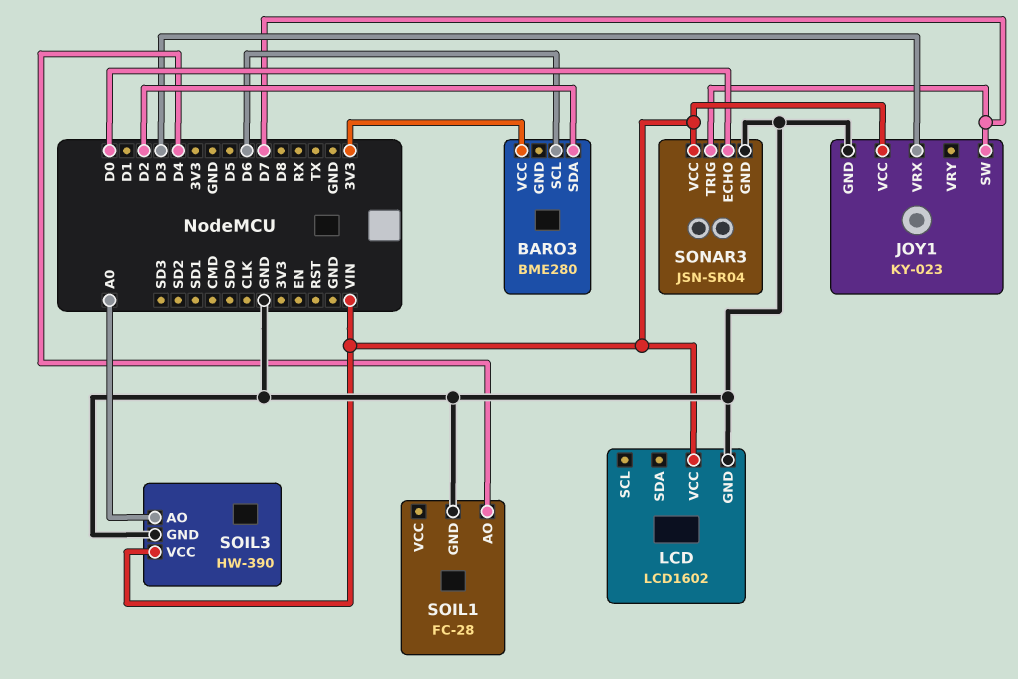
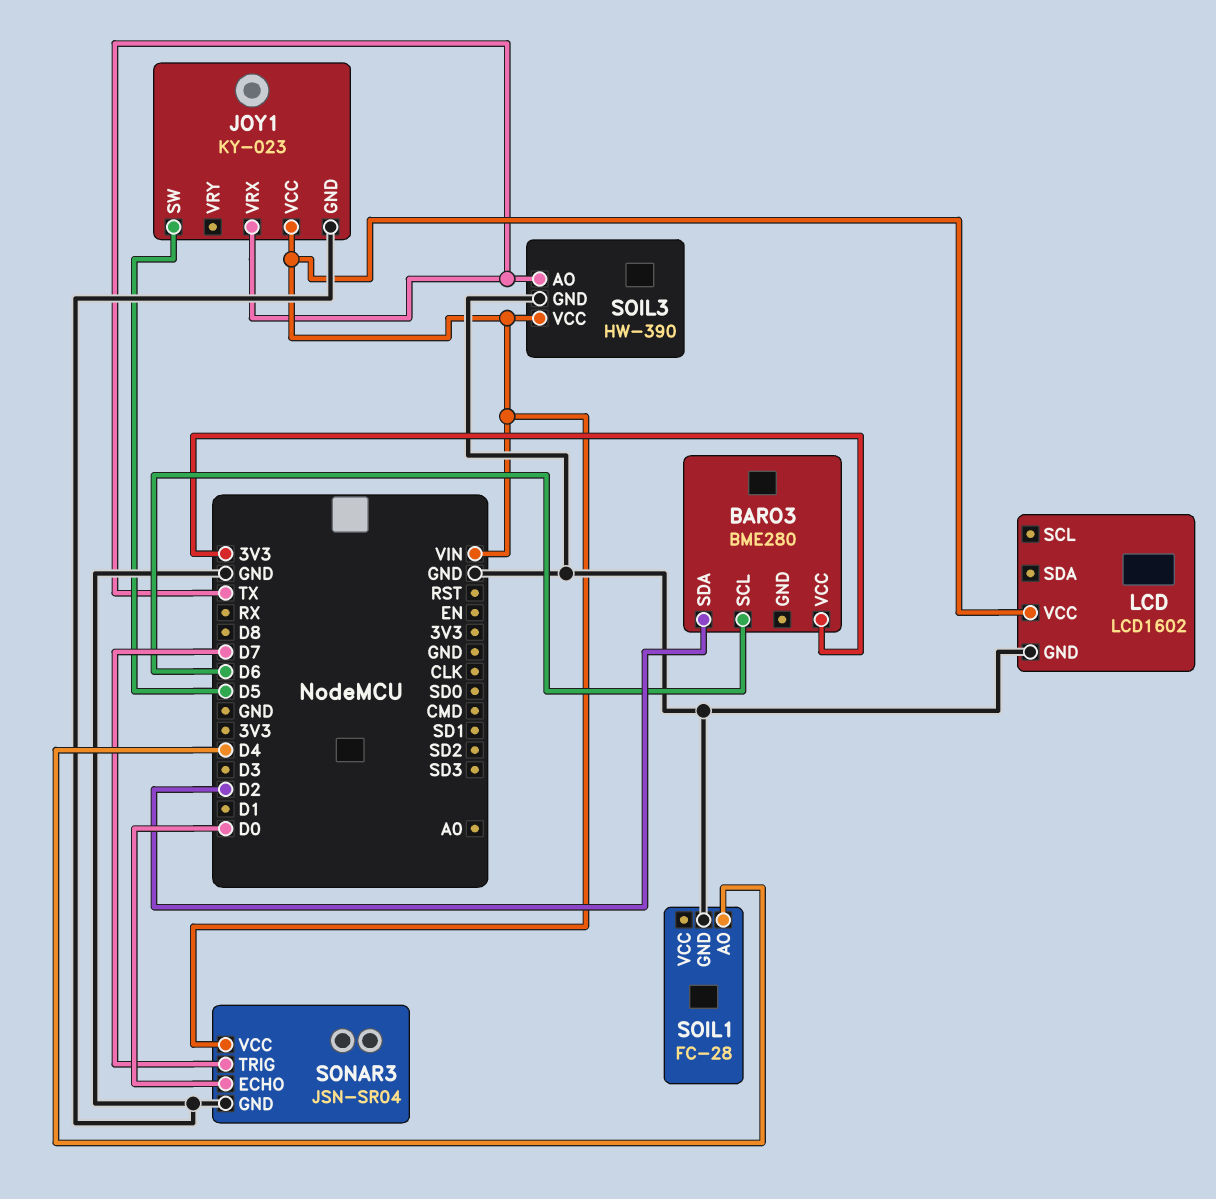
JOY1 pin SW: D7 -> D5
JOY1 pin VRX: D3 -> TX
SOIL3 pin AO: A0 -> TX

